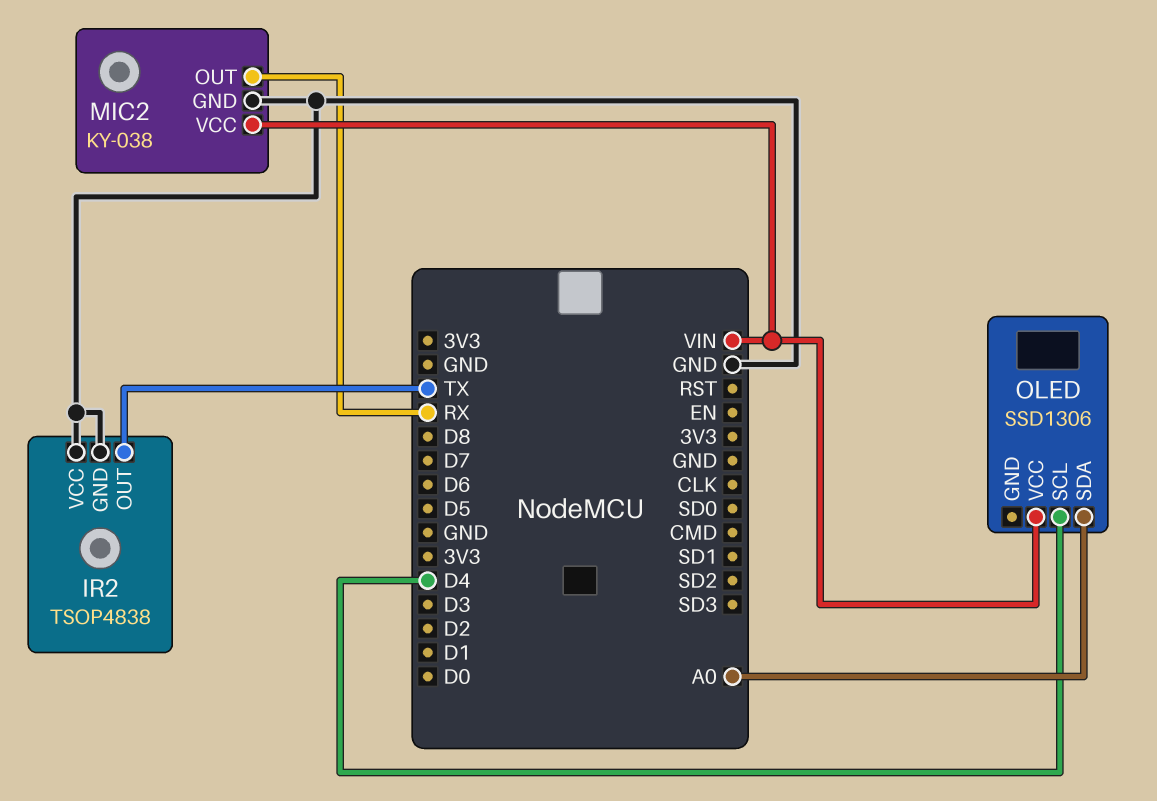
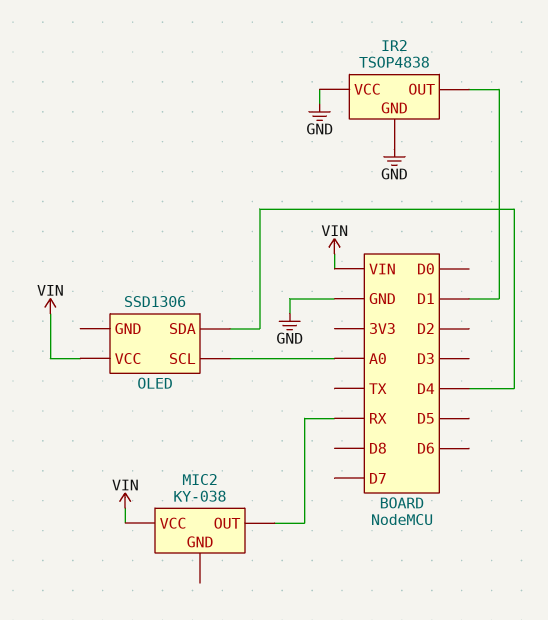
IR2 pin OUT: TX -> D1
MIC2 pin GND: GND -> none
OLED pin SCL: D4 -> A0
OLED pin SDA: A0 -> D4

